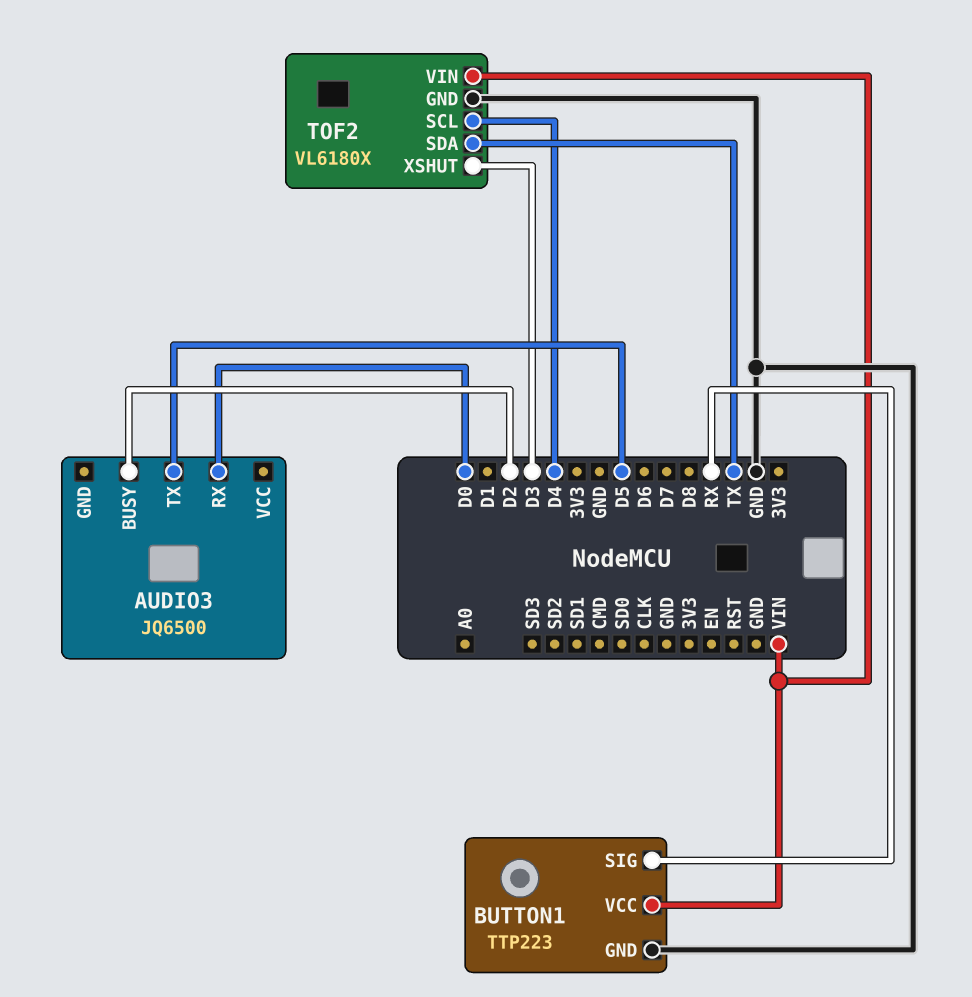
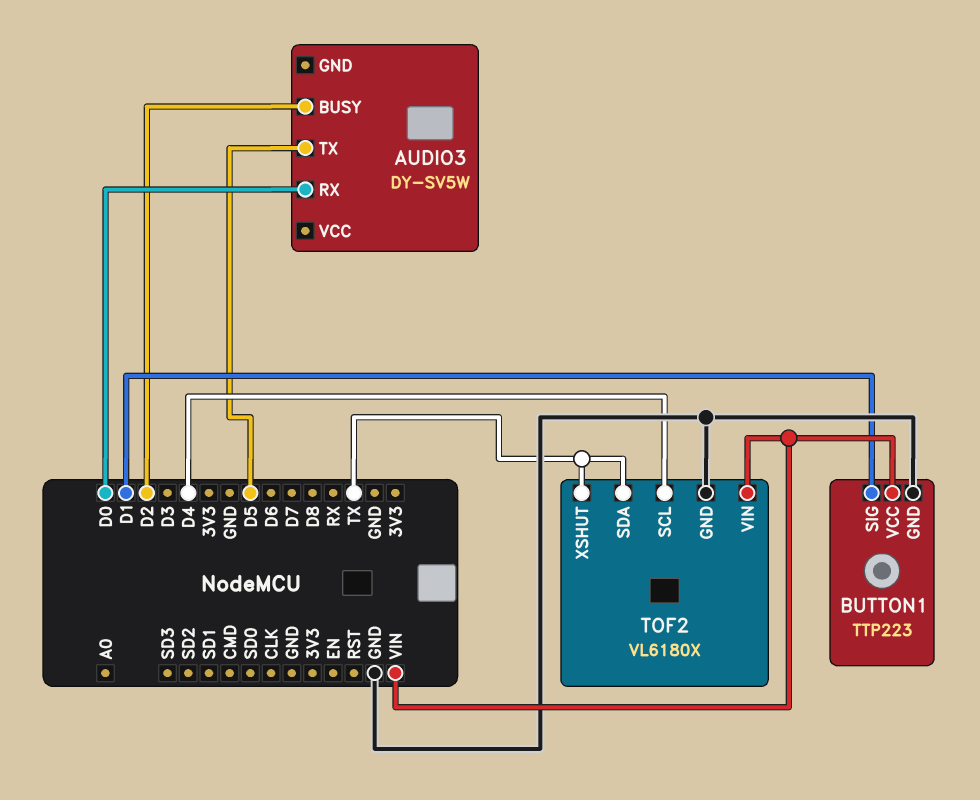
AUDIO3: JQ6500 -> DY-SV5W
BUTTON1 pin SIG: RX -> D1
TOF2 pin XSHUT: D3 -> TX

